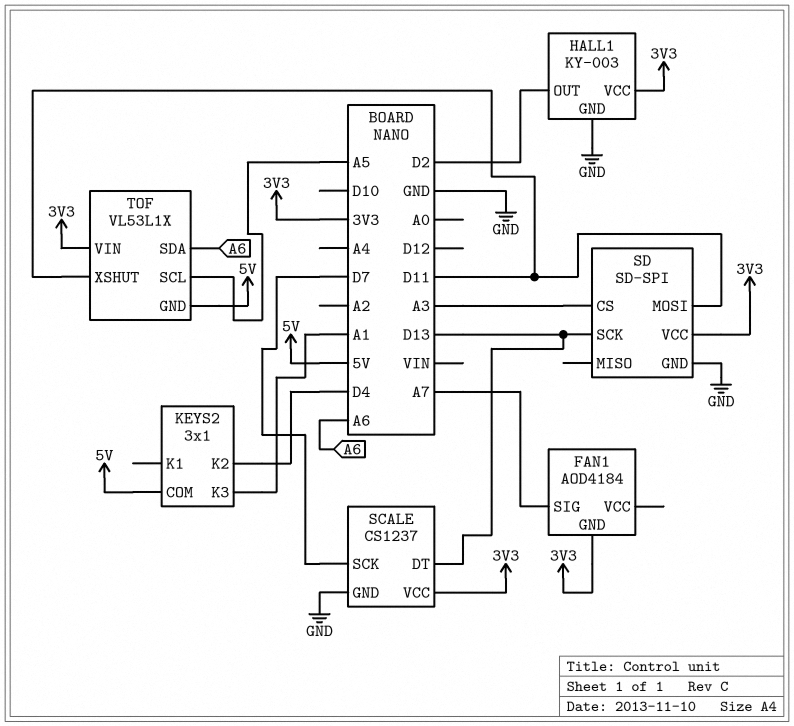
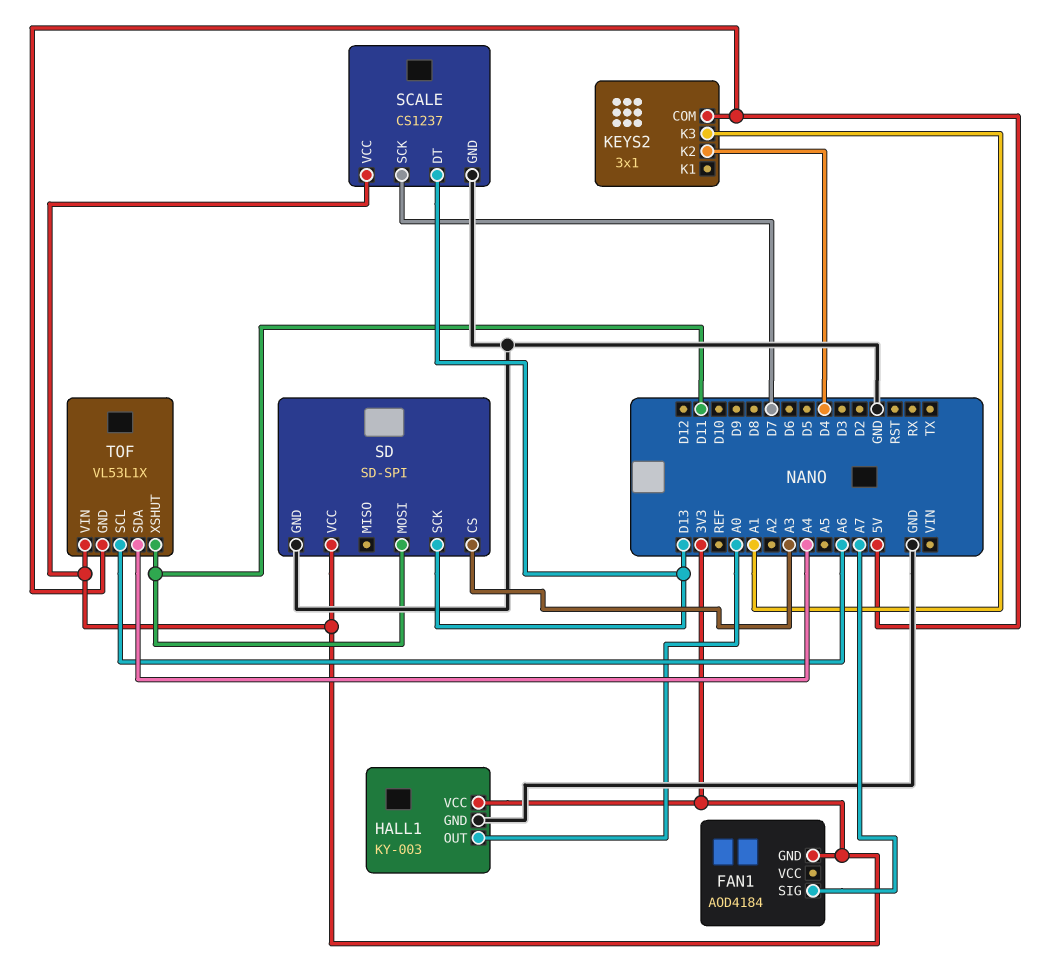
HALL1 pin OUT: D2 -> A0
TOF pin SCL: A5 -> A6
TOF pin SDA: A6 -> A4

